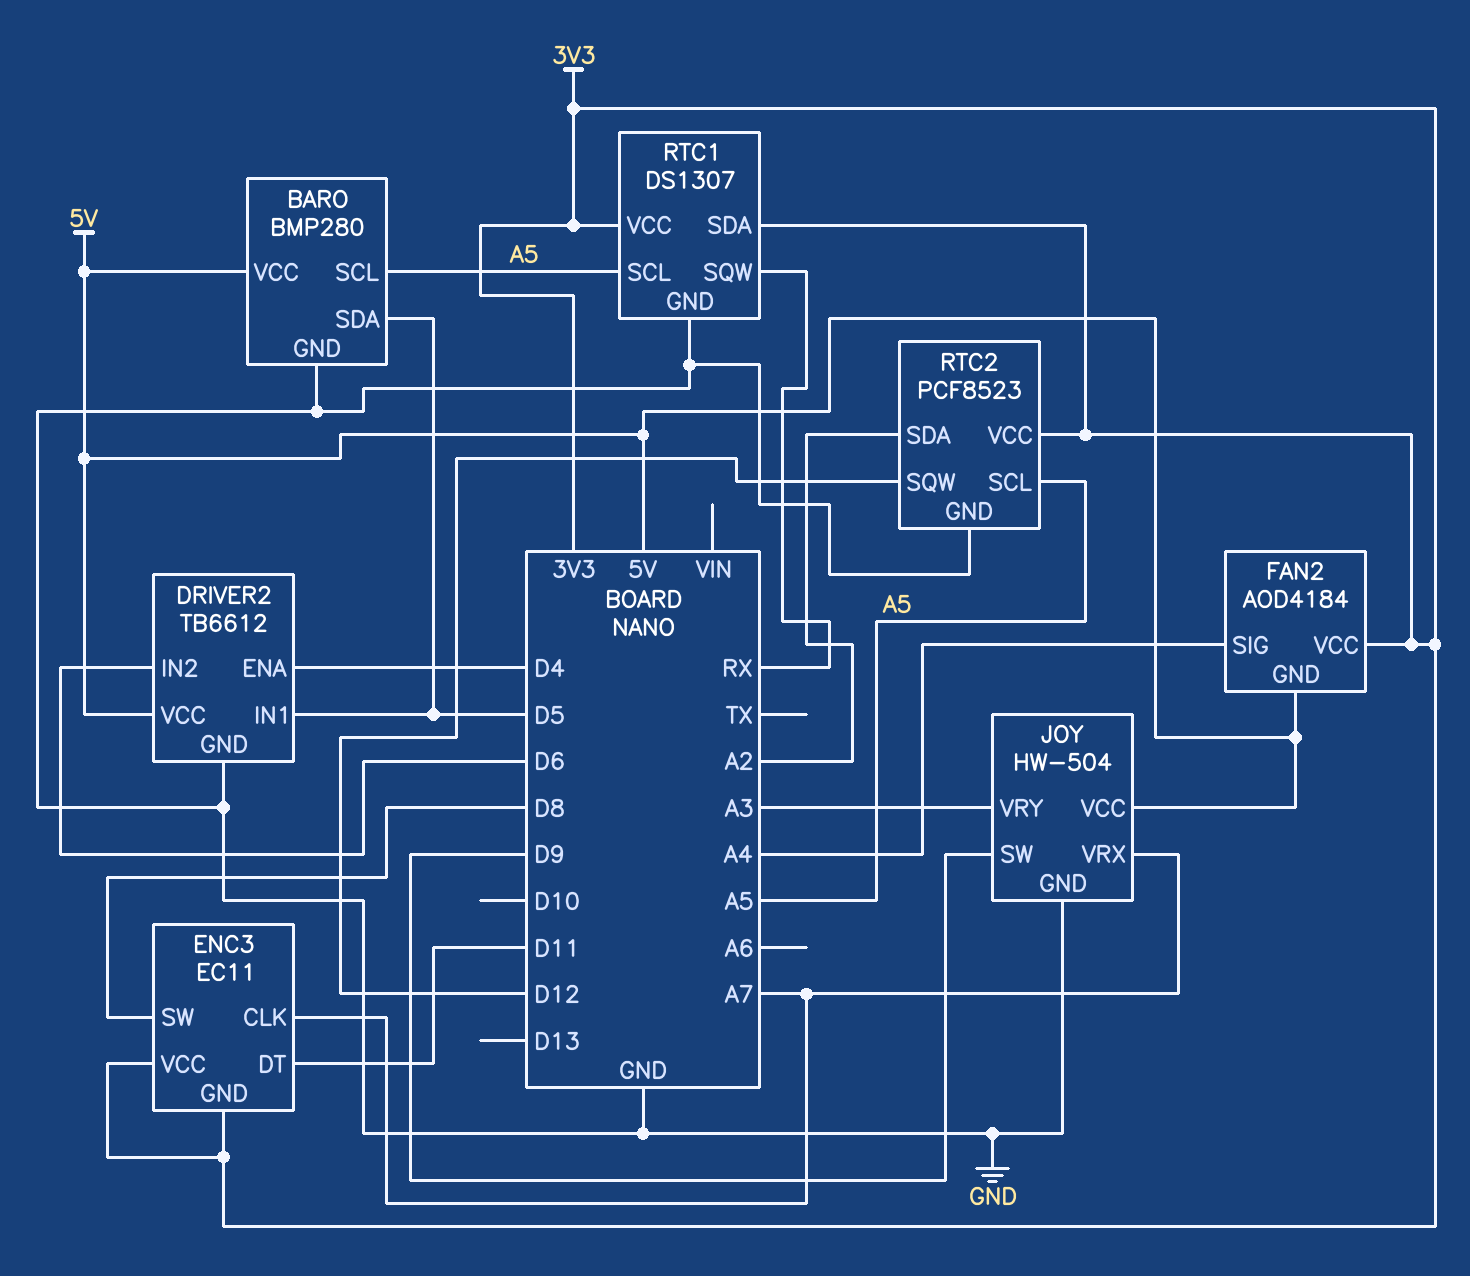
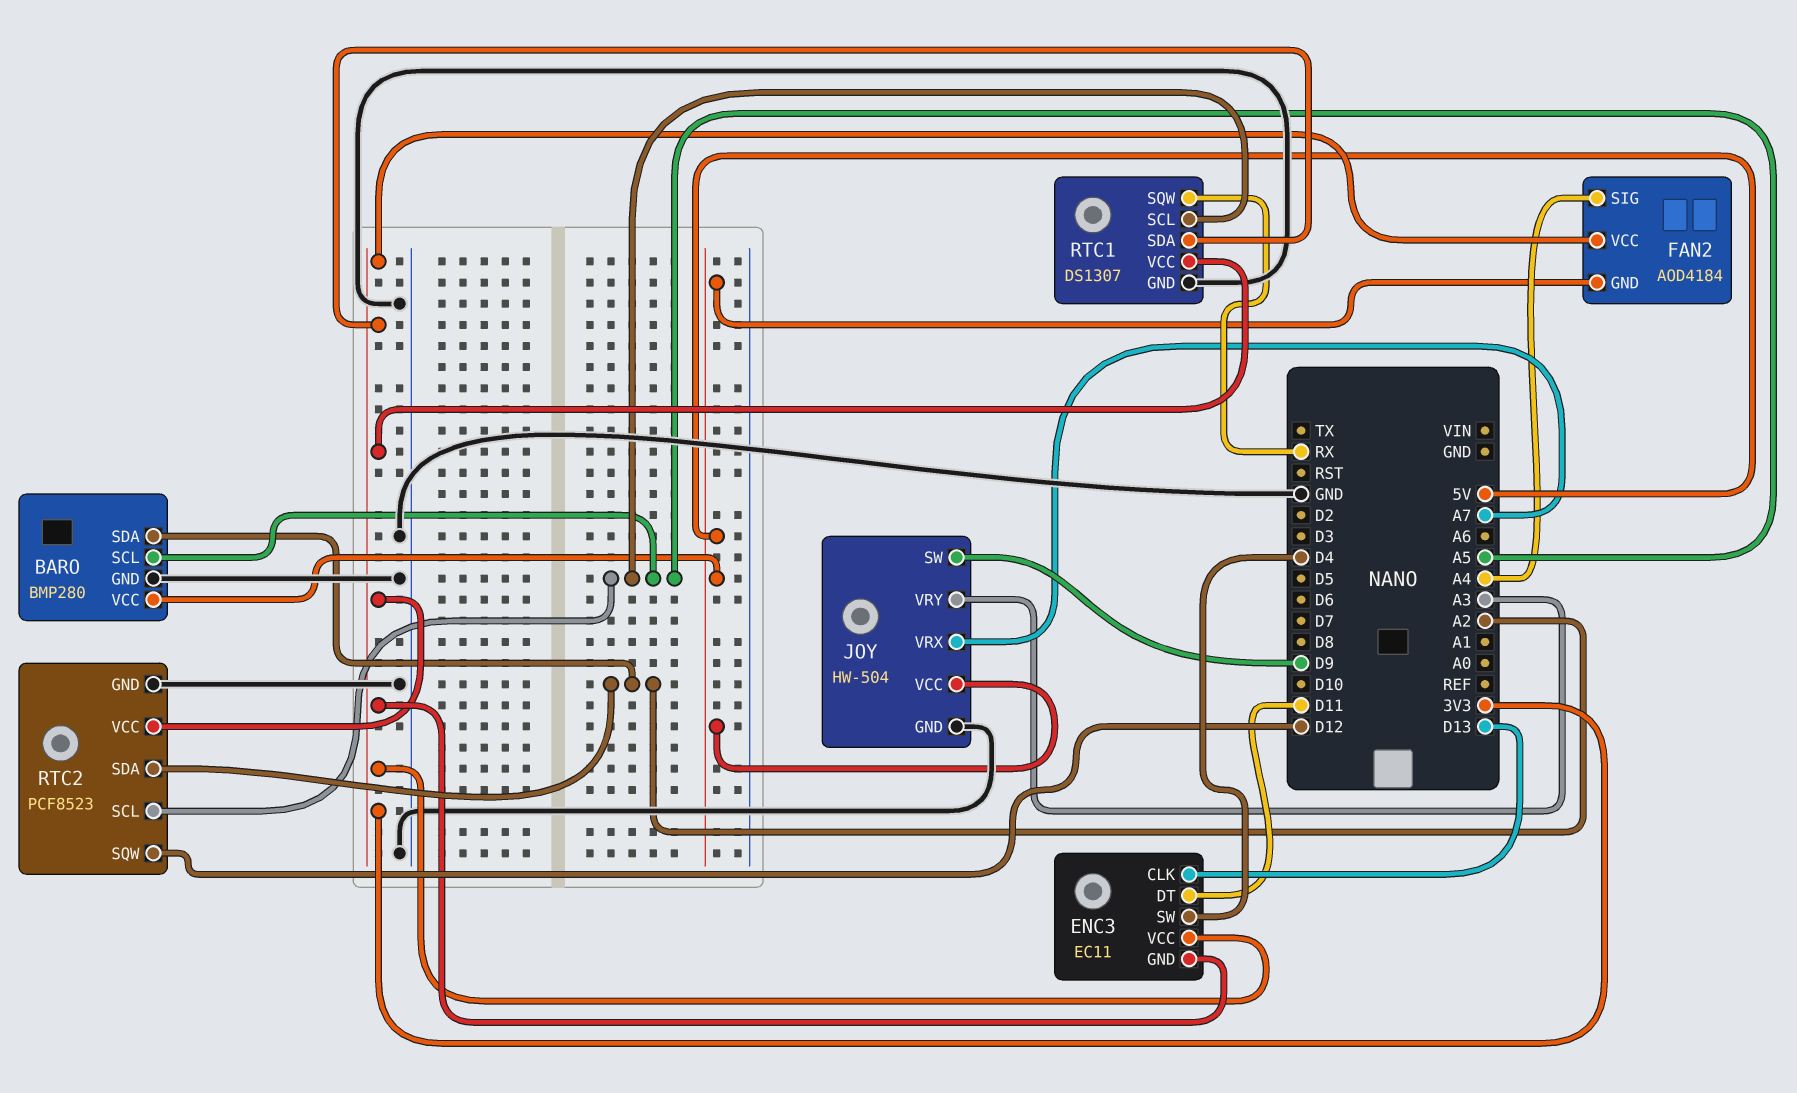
BARO pin SDA: D5 -> A2
DRIVER2: TB6612 -> none
DRIVER2 pin ENA: D4 -> none
DRIVER2 pin GND: GND -> none
DRIVER2 pin IN1: D5 -> none
DRIVER2 pin IN2: D6 -> none
DRIVER2 pin VCC: 5V -> none
ENC3 pin CLK: A7 -> D13
ENC3 pin SW: D8 -> D4

